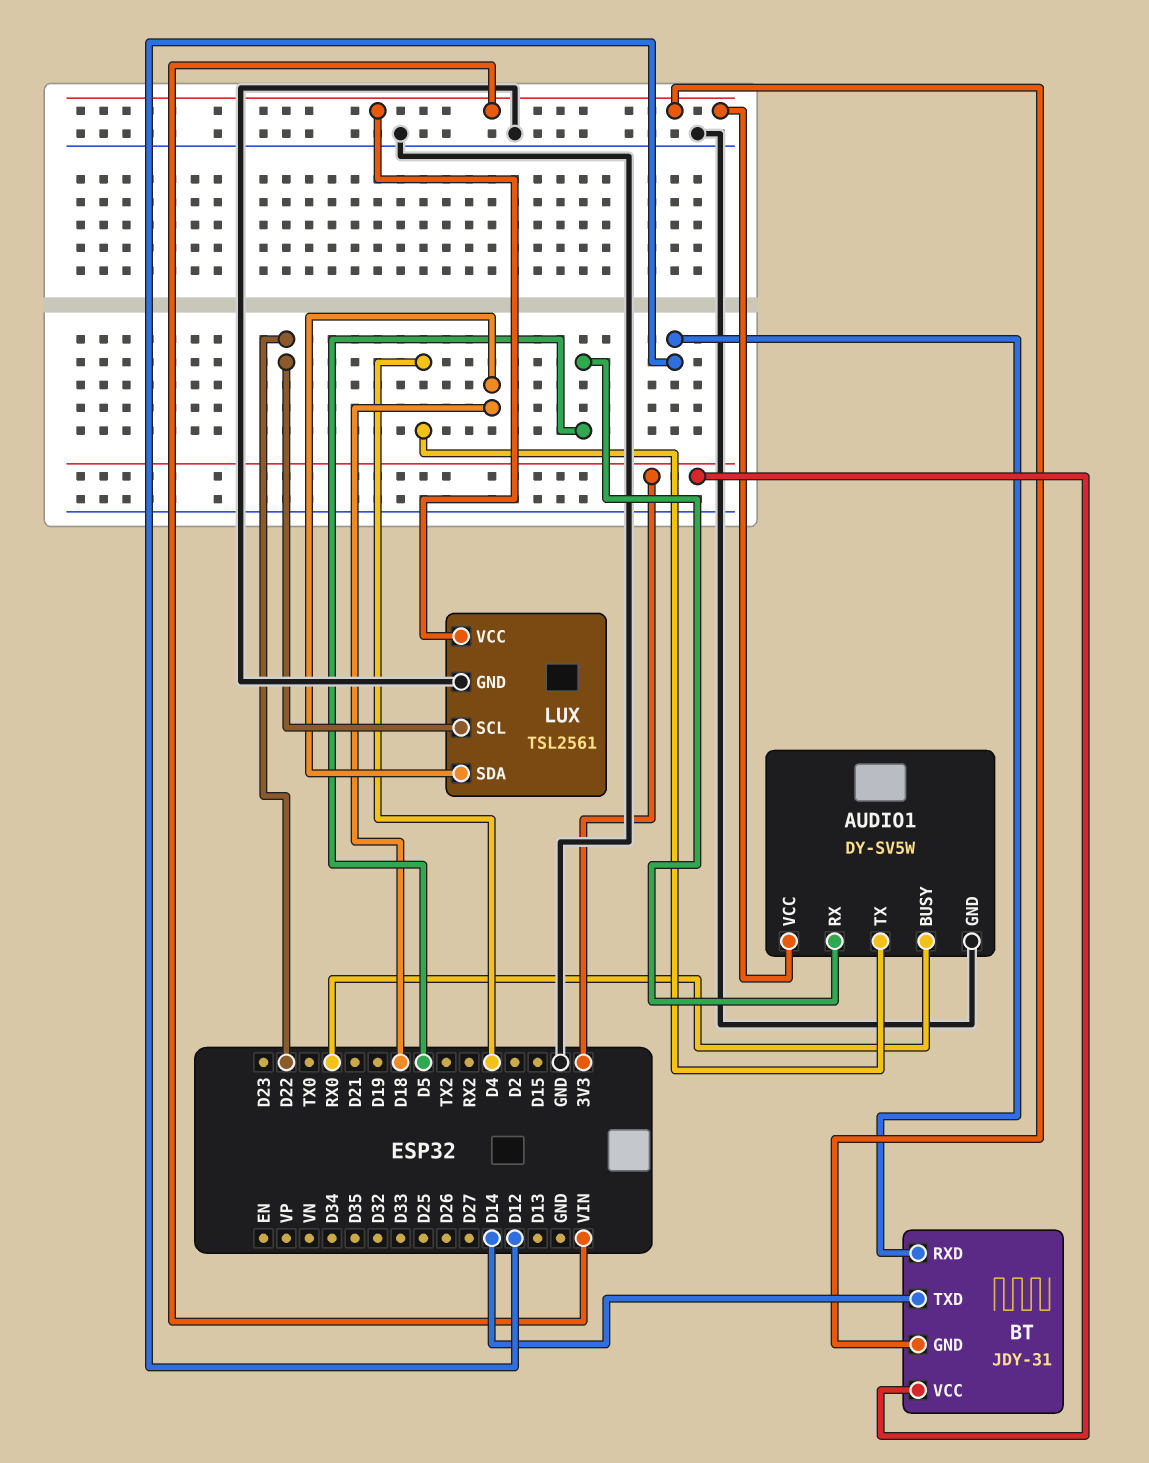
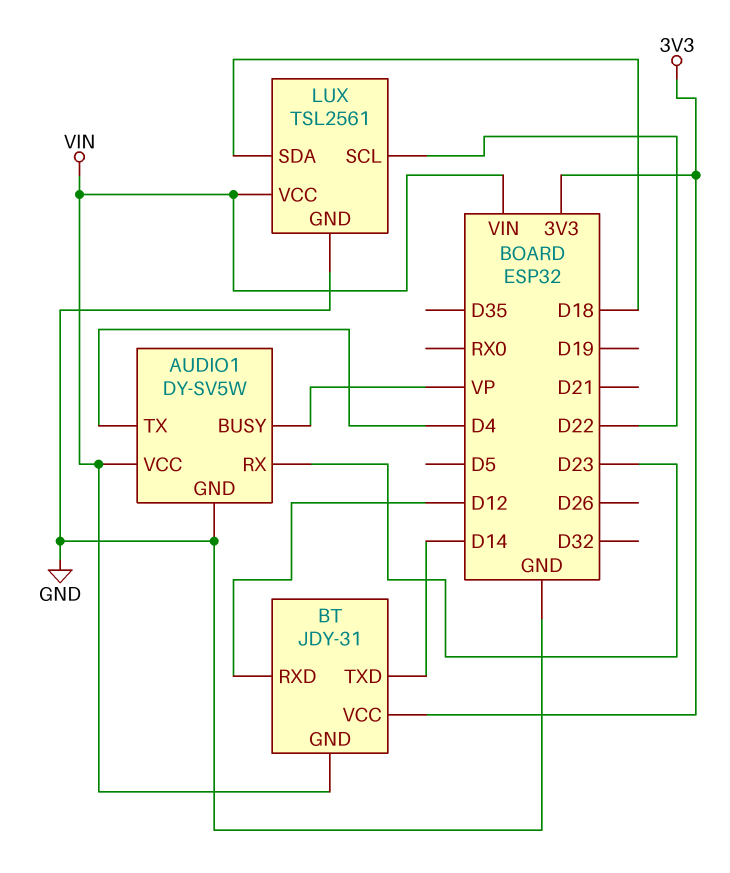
AUDIO1 pin BUSY: RX0 -> VP
AUDIO1 pin RX: D5 -> D23

